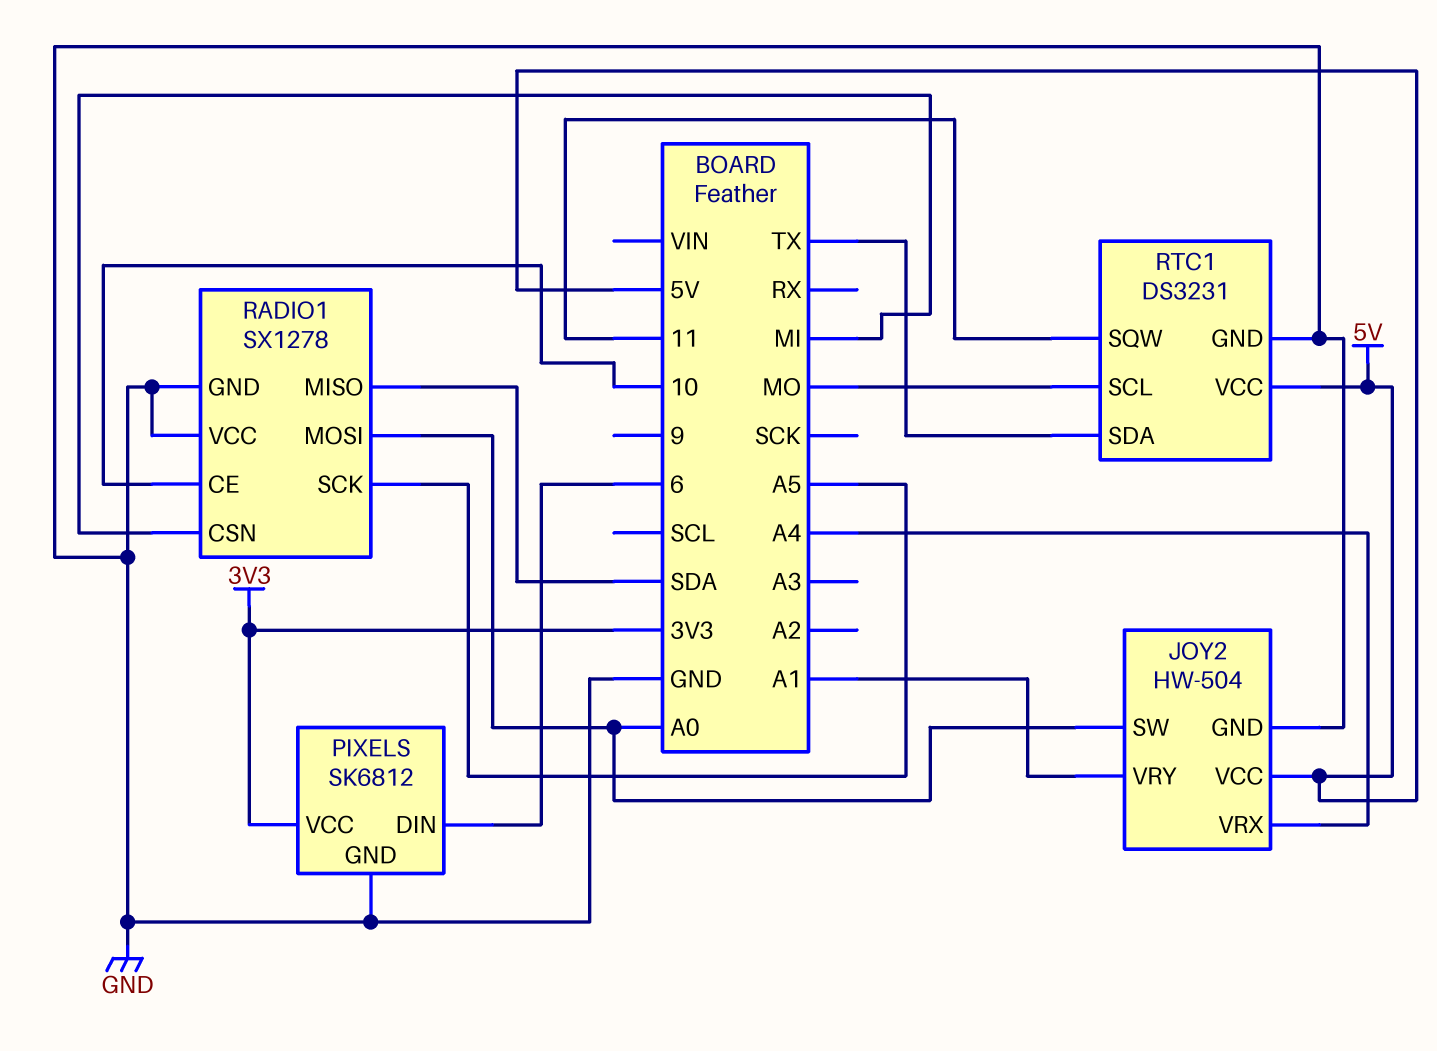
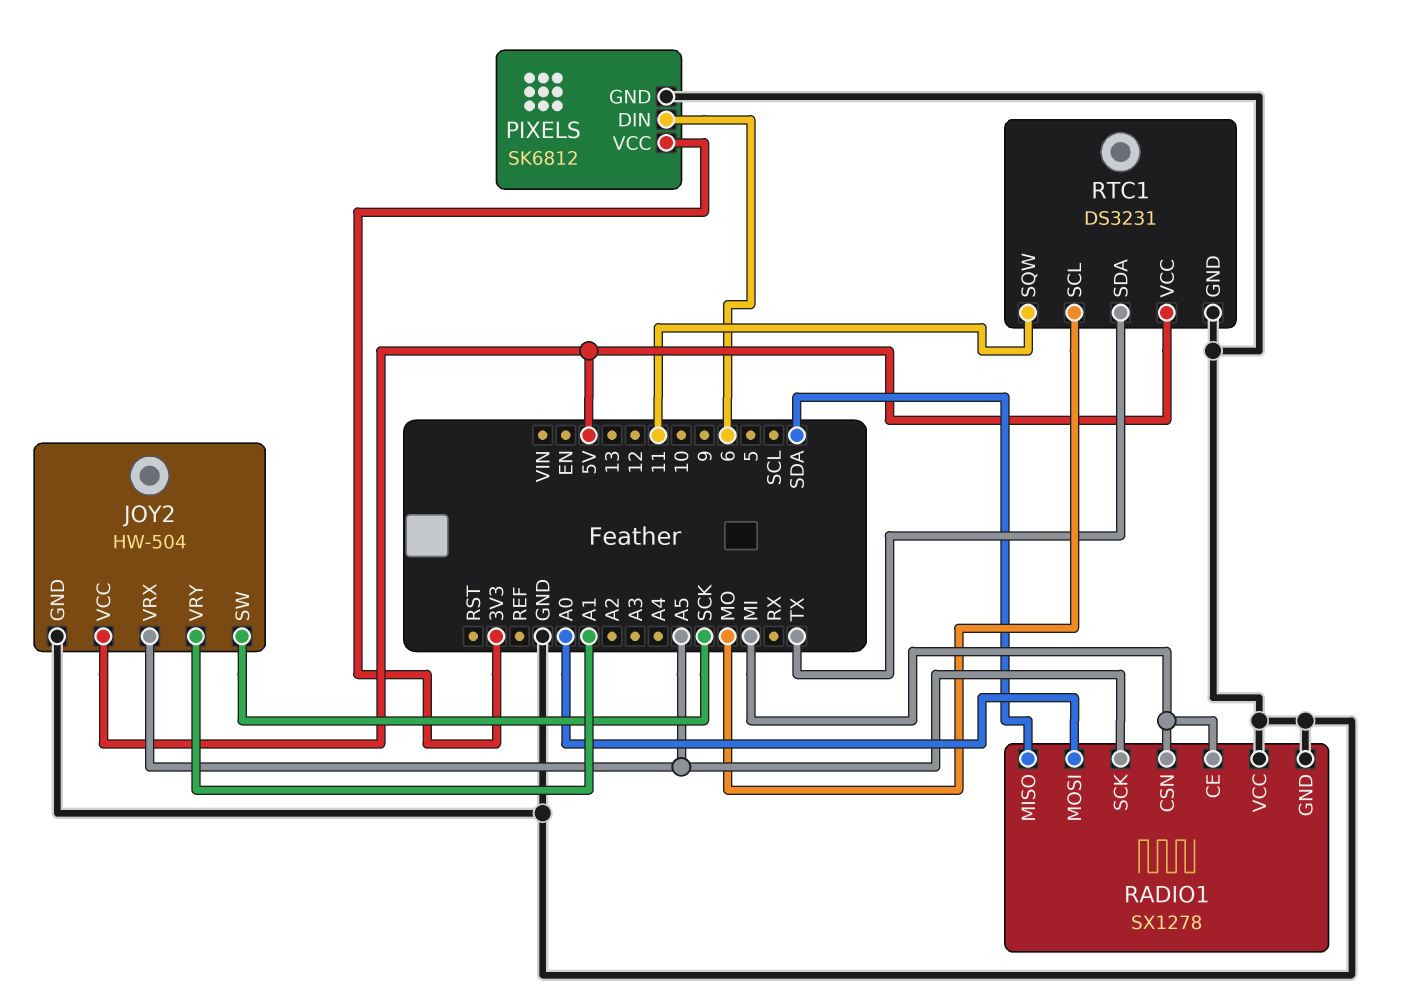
JOY2 pin SW: A0 -> SCK
JOY2 pin VRX: A4 -> A5
RADIO1 pin CE: 10 -> MI

